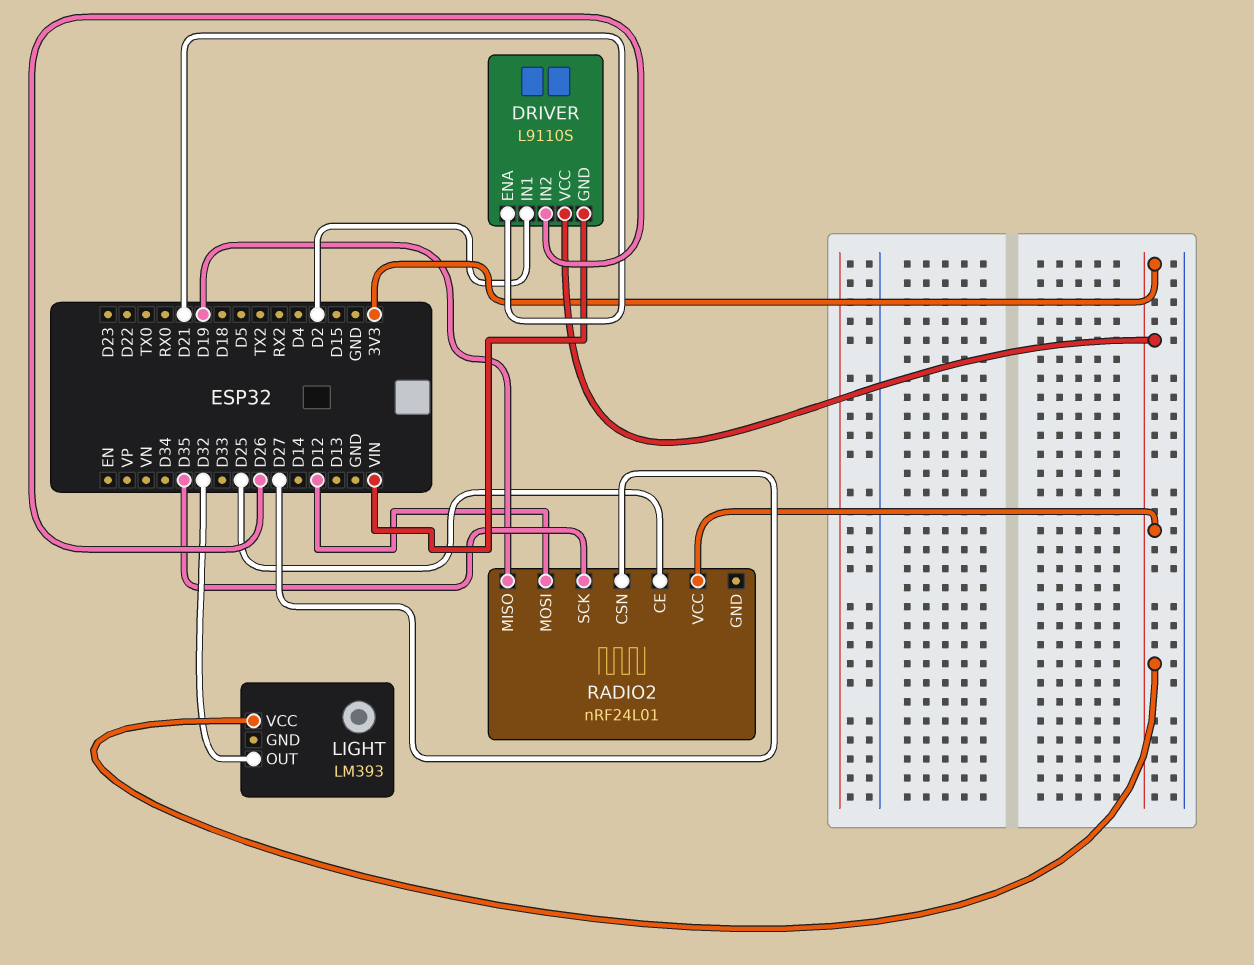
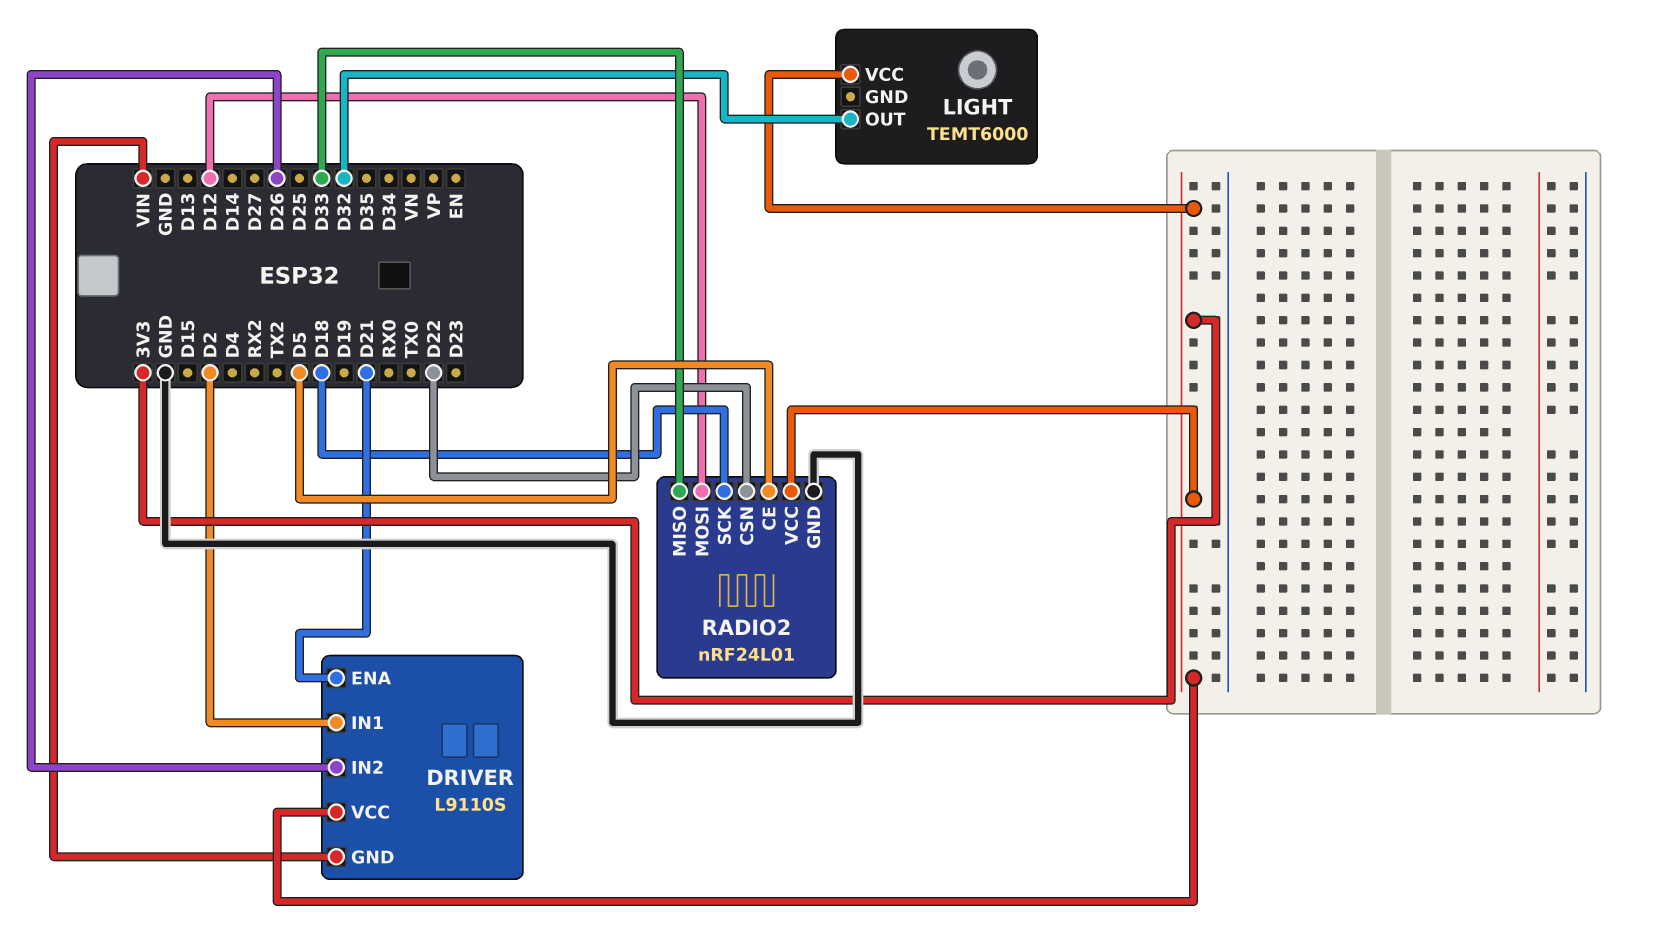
LIGHT: LM393 -> TEMT6000
RADIO2 pin CE: D25 -> D5
RADIO2 pin CSN: D27 -> D22
RADIO2 pin GND: none -> GND
RADIO2 pin MISO: D19 -> D33
RADIO2 pin SCK: D35 -> D18

